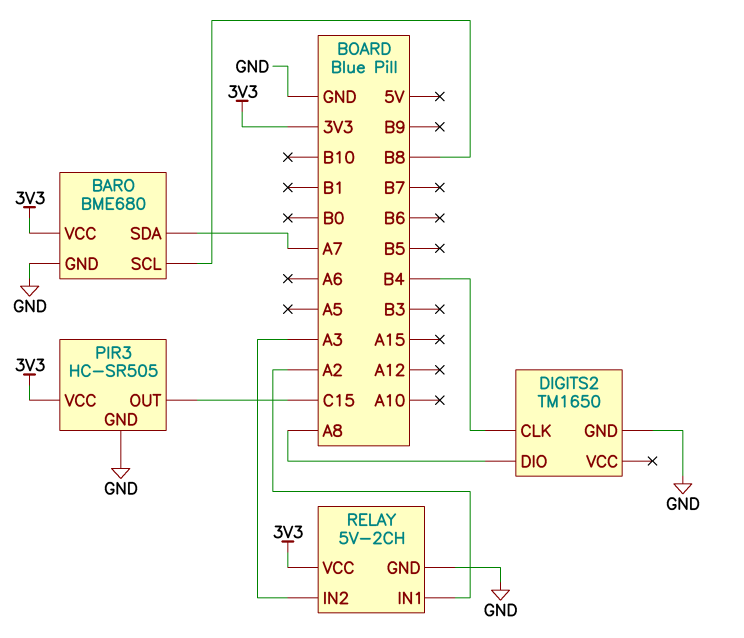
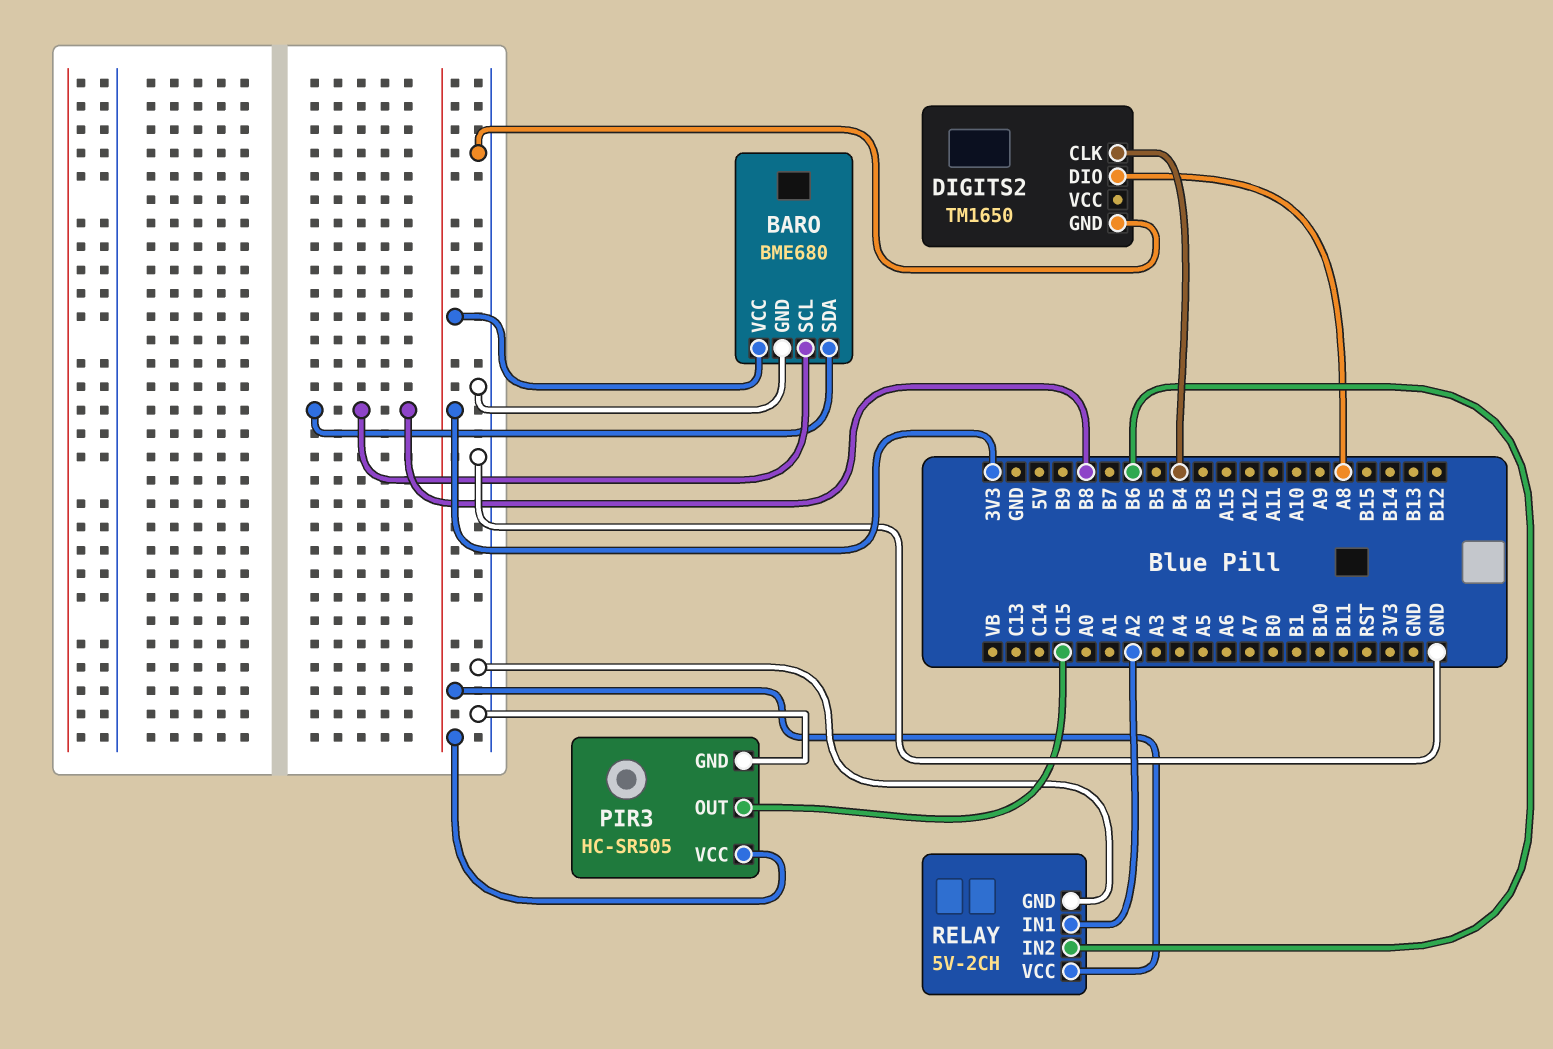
BARO pin SDA: A7 -> B8
RELAY pin IN2: A3 -> B6

